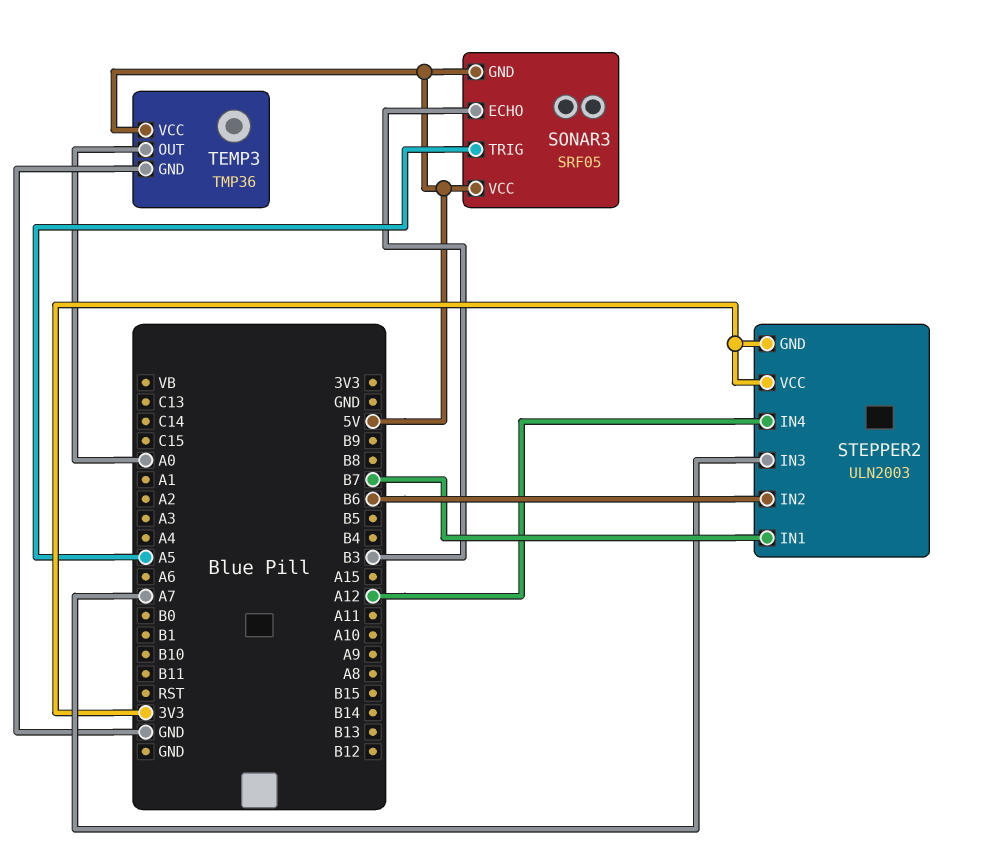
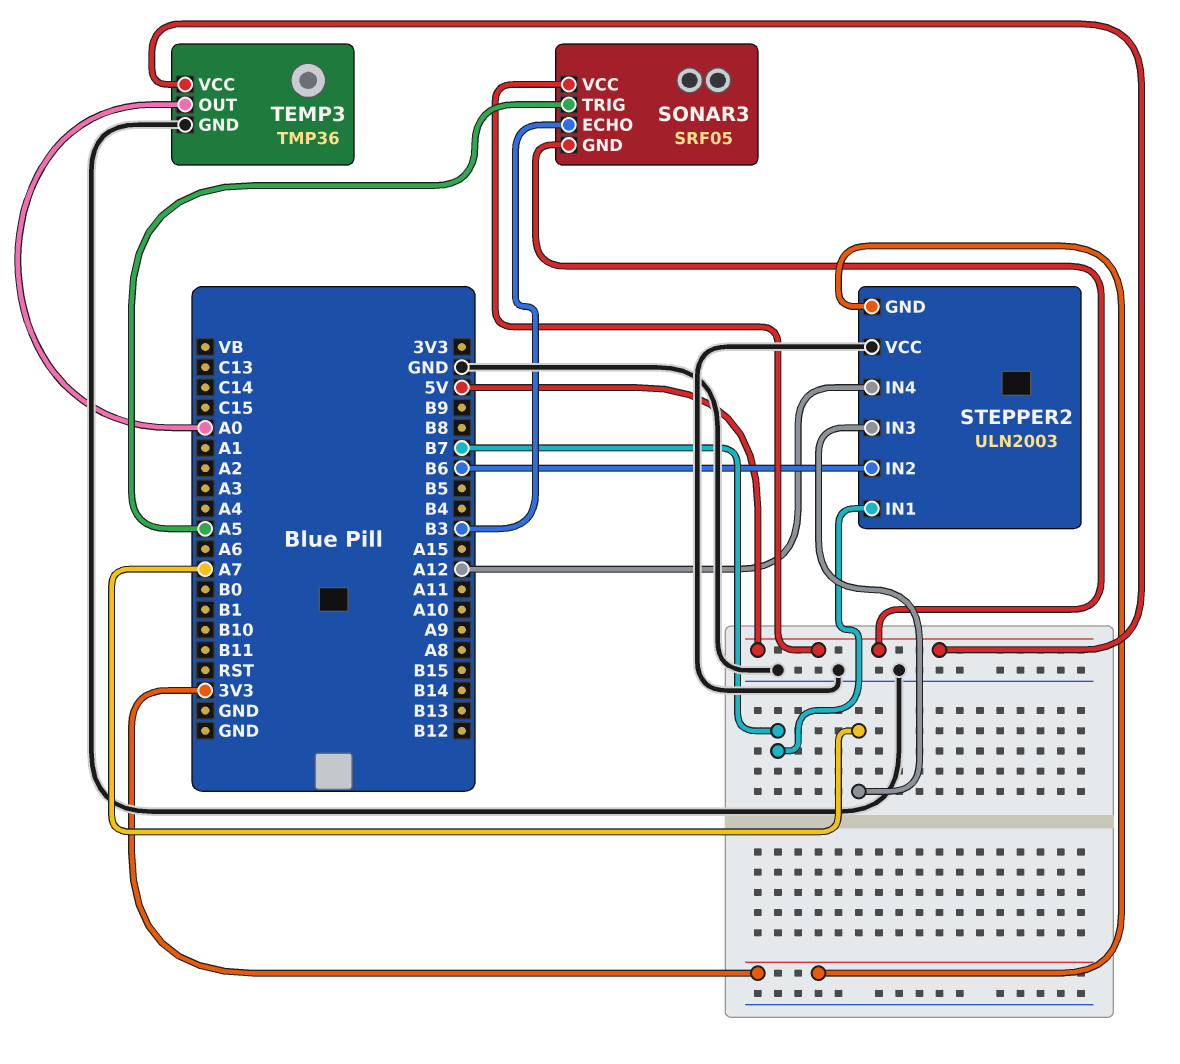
STEPPER2 pin VCC: 3V3 -> GND

